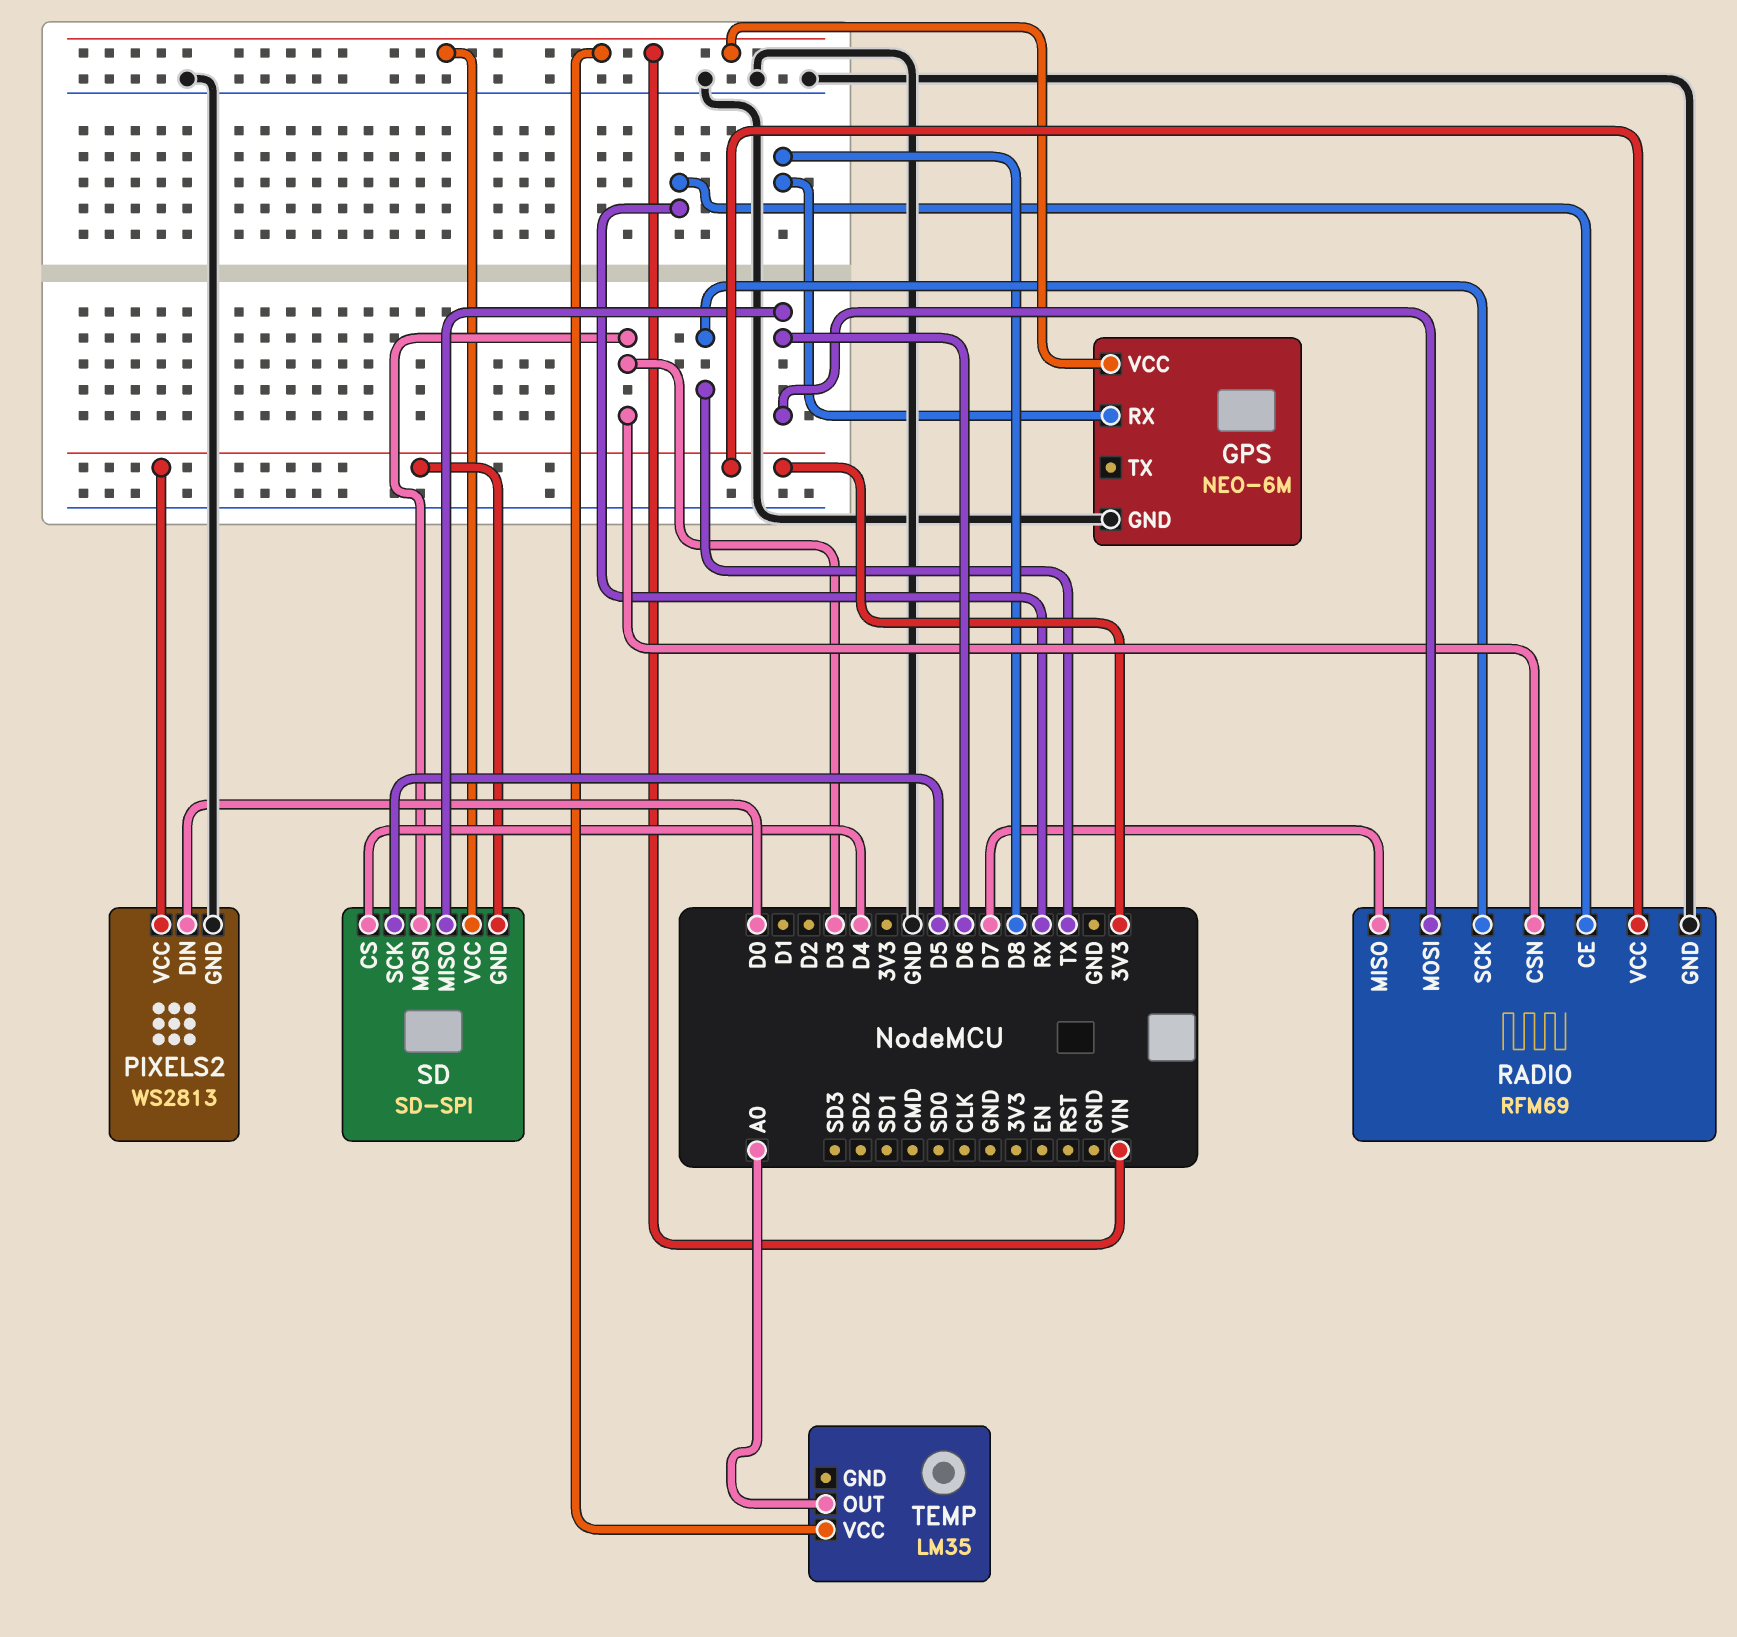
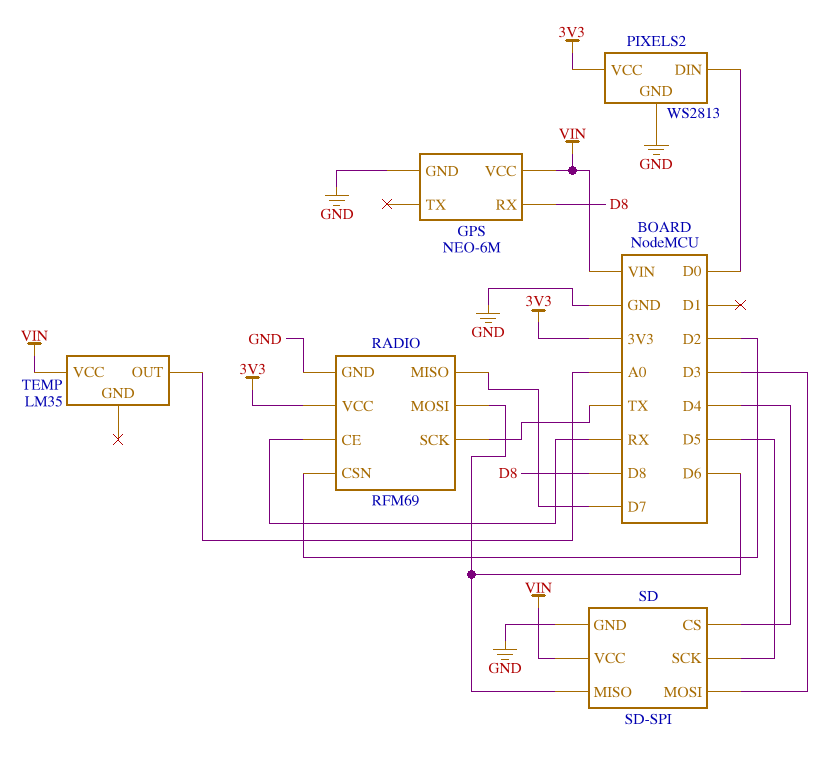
RADIO pin CSN: D3 -> D2
SD pin GND: 3V3 -> GND

